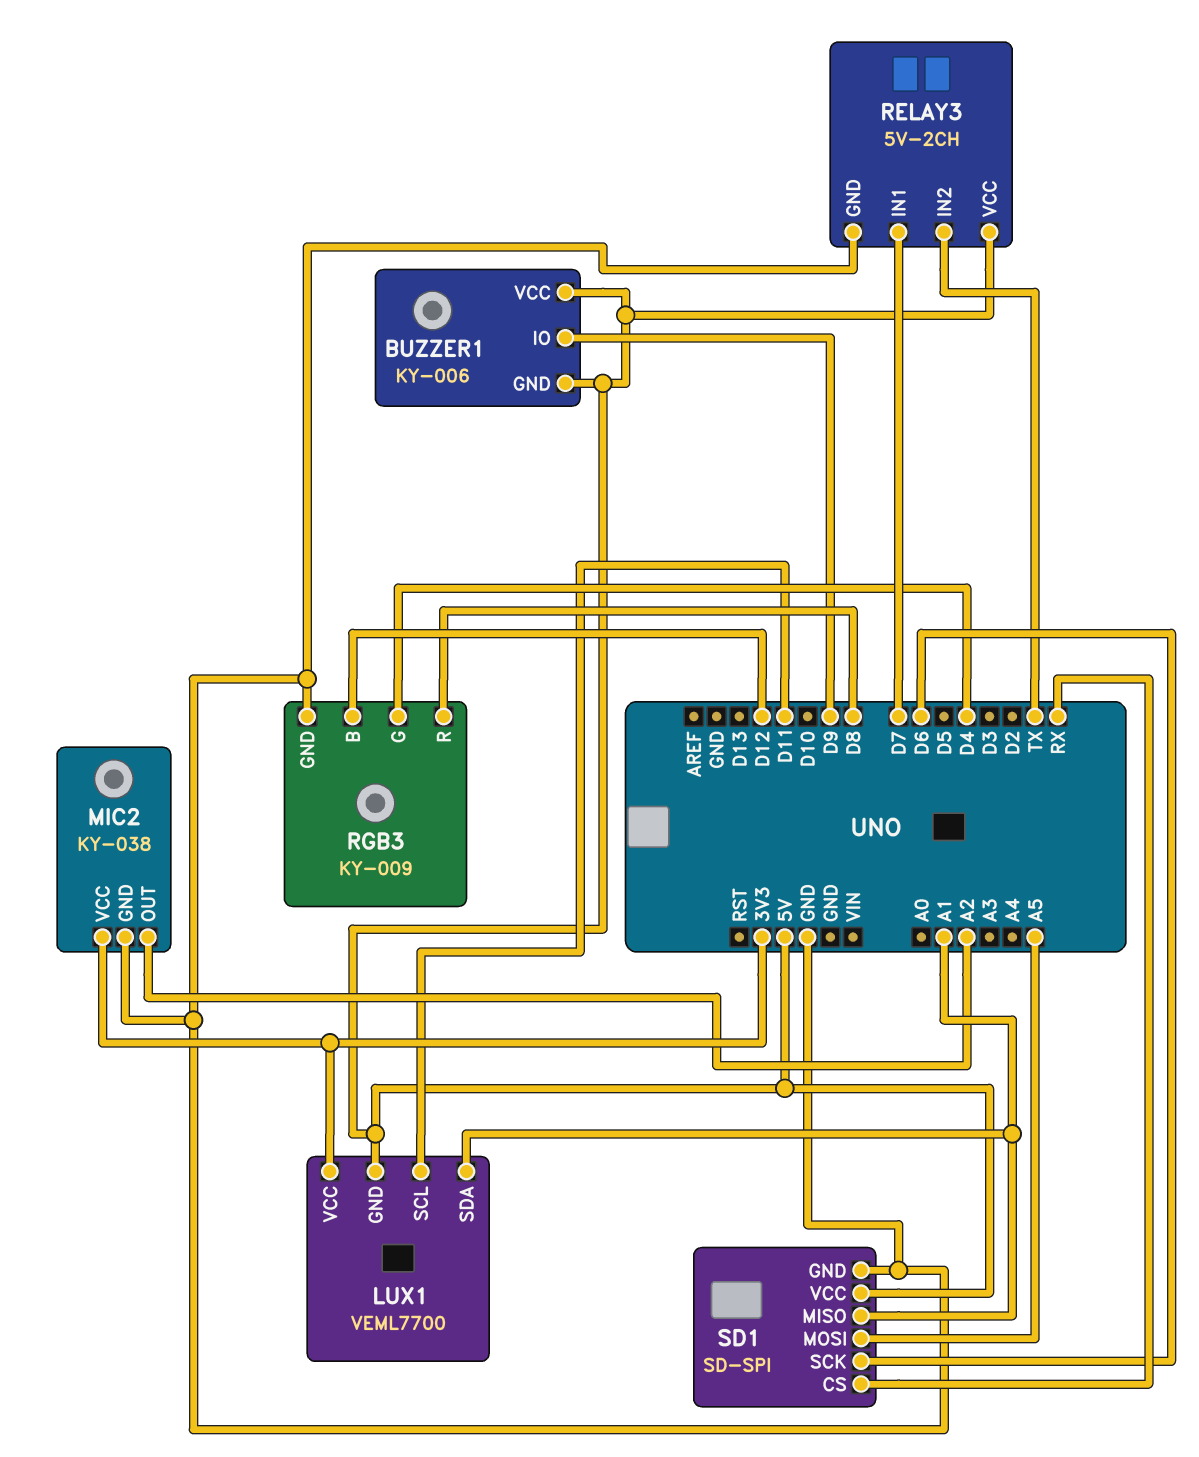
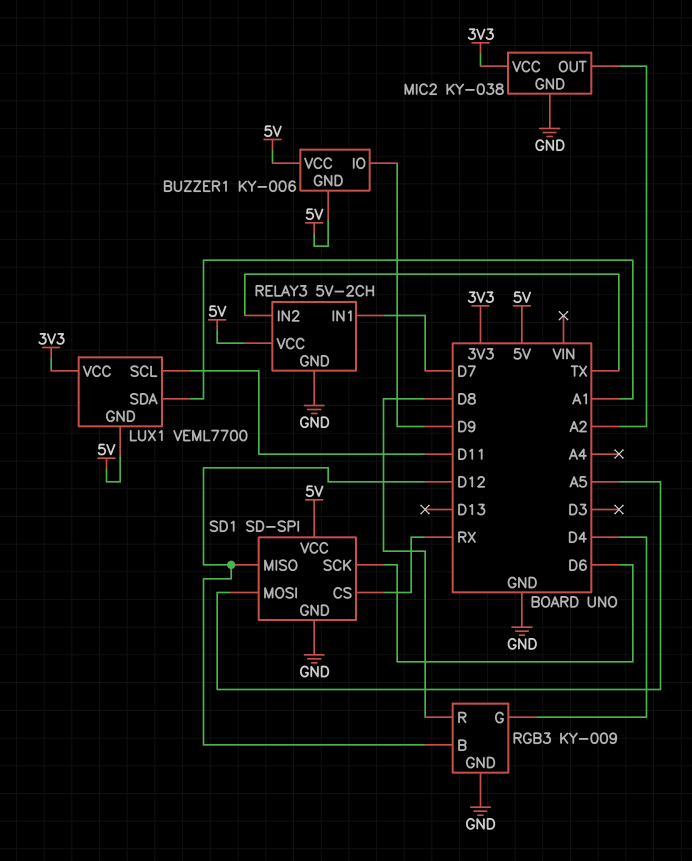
SD1 pin MISO: A1 -> D12

